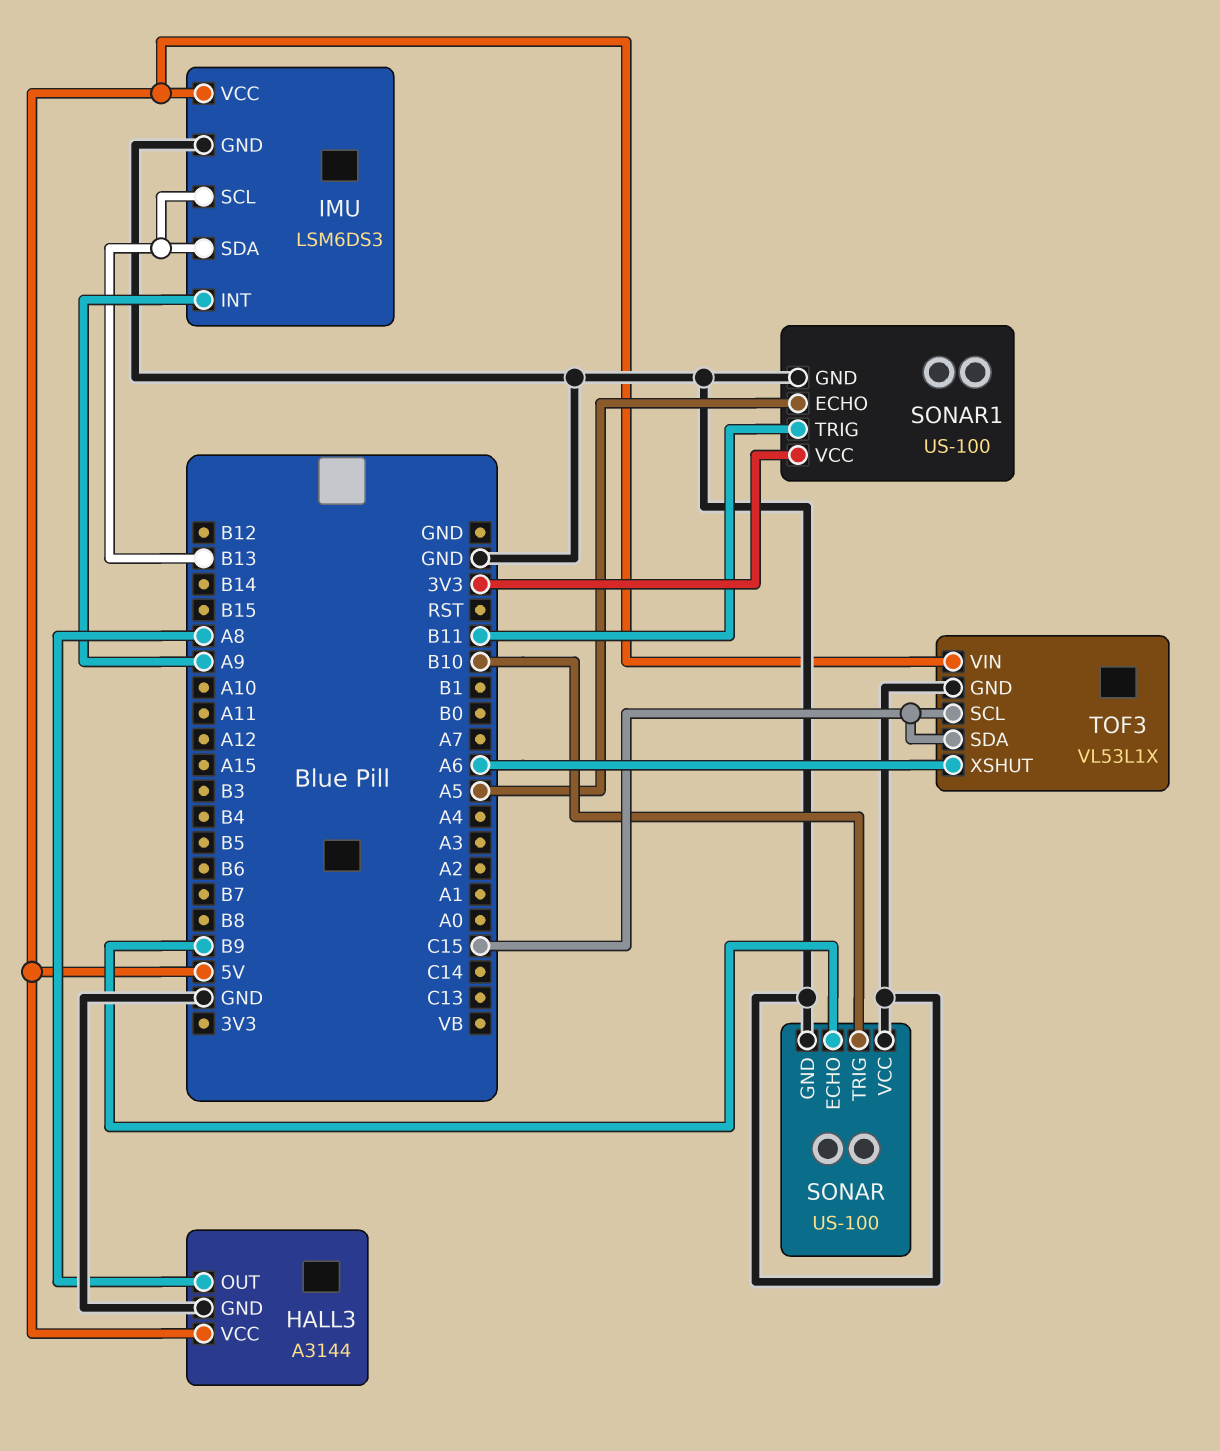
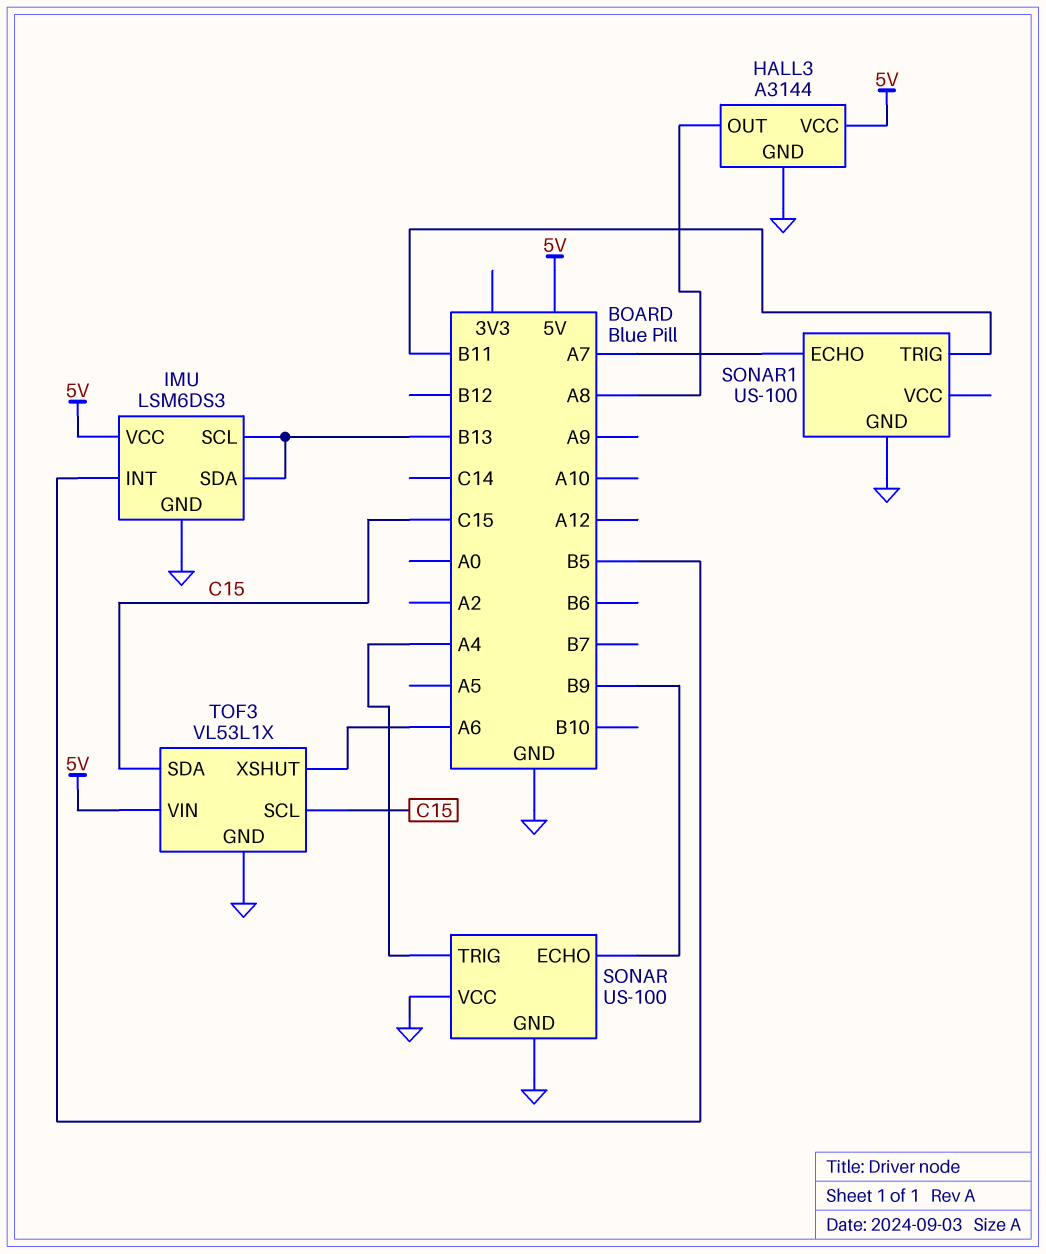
IMU pin INT: A9 -> B5
SONAR pin TRIG: B10 -> A4
SONAR1 pin ECHO: A5 -> A7
SONAR1 pin VCC: 3V3 -> none

